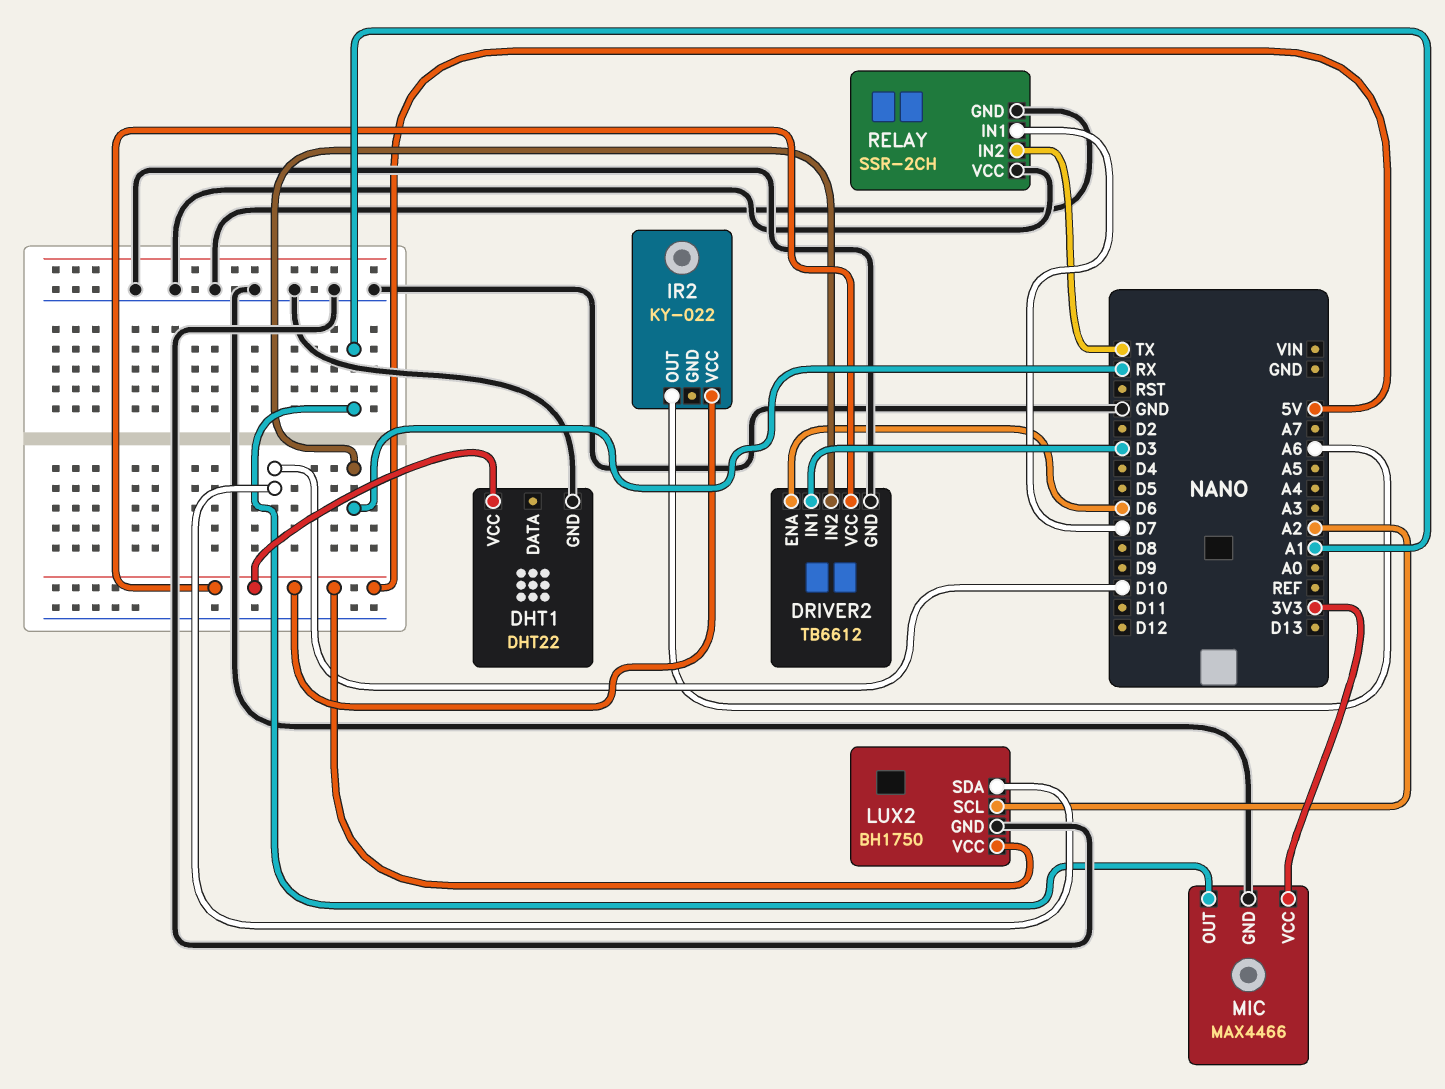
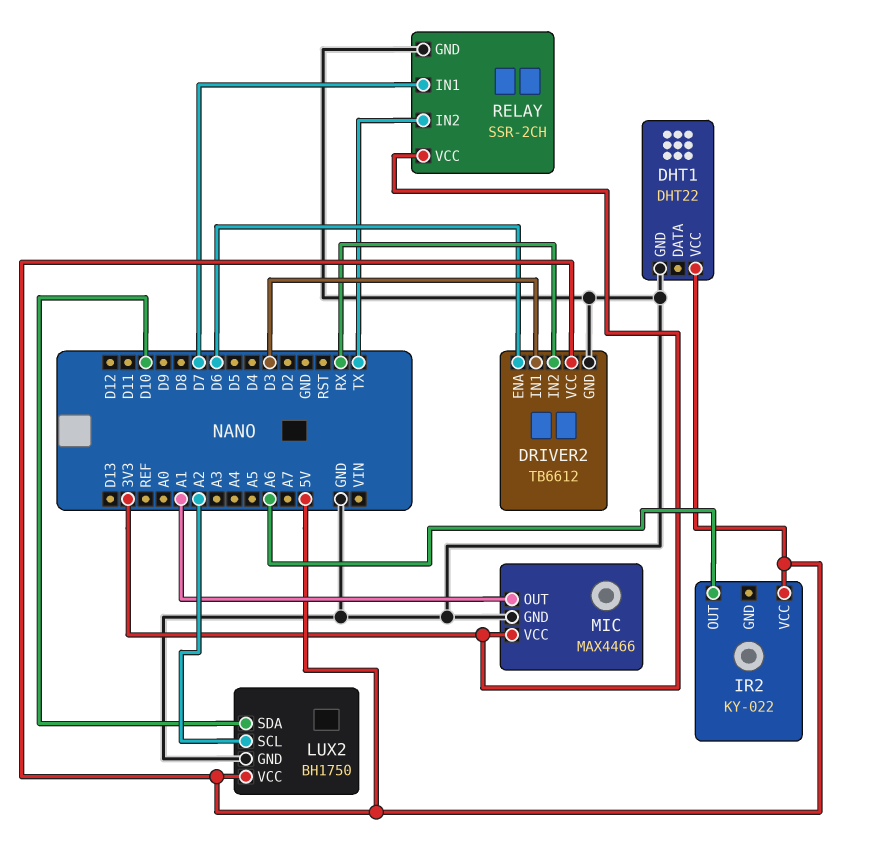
RELAY pin VCC: GND -> 3V3

